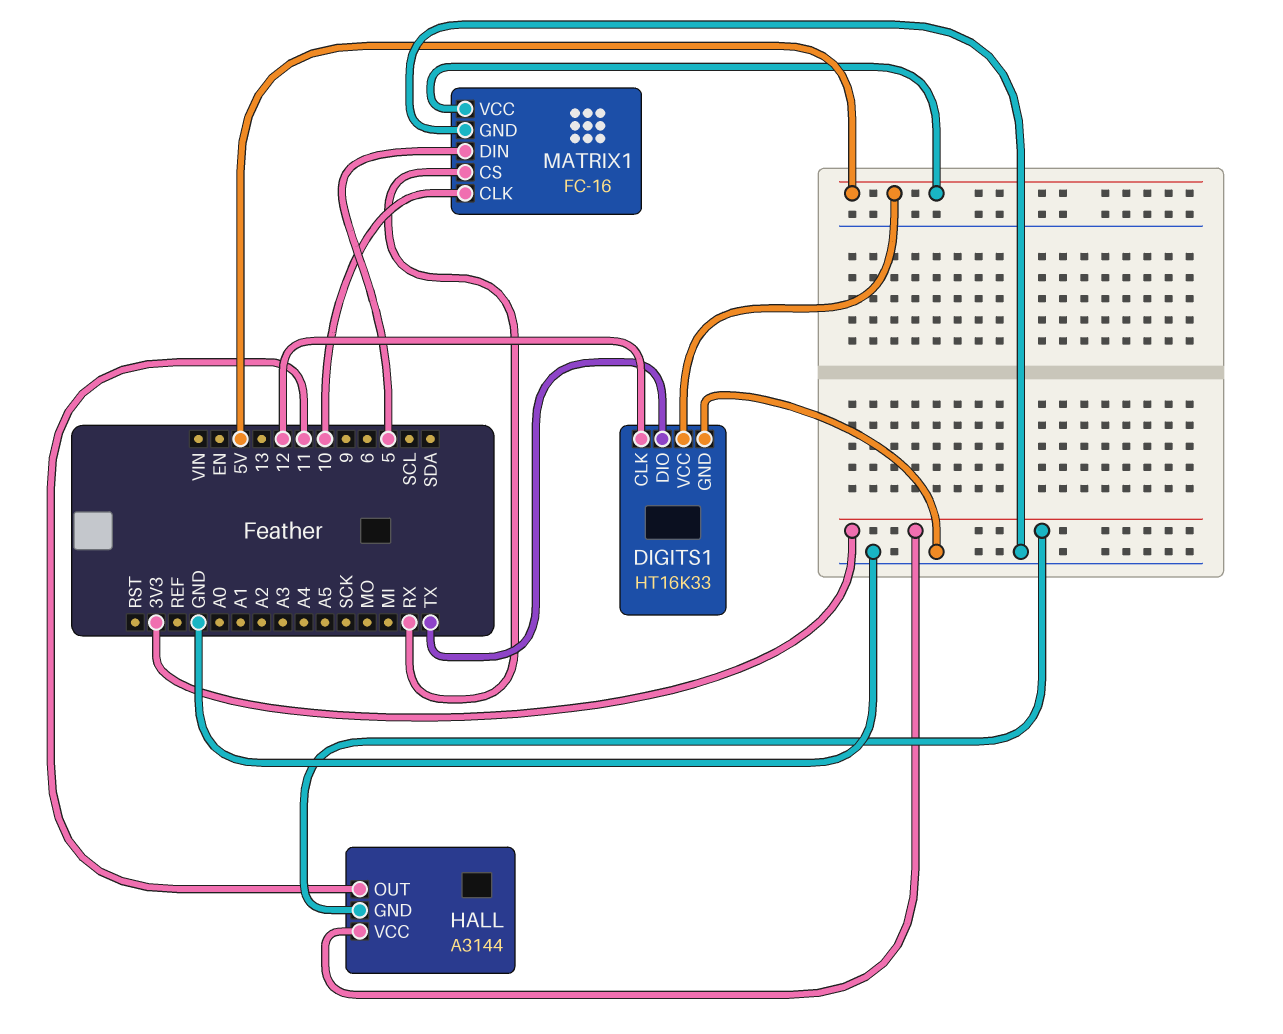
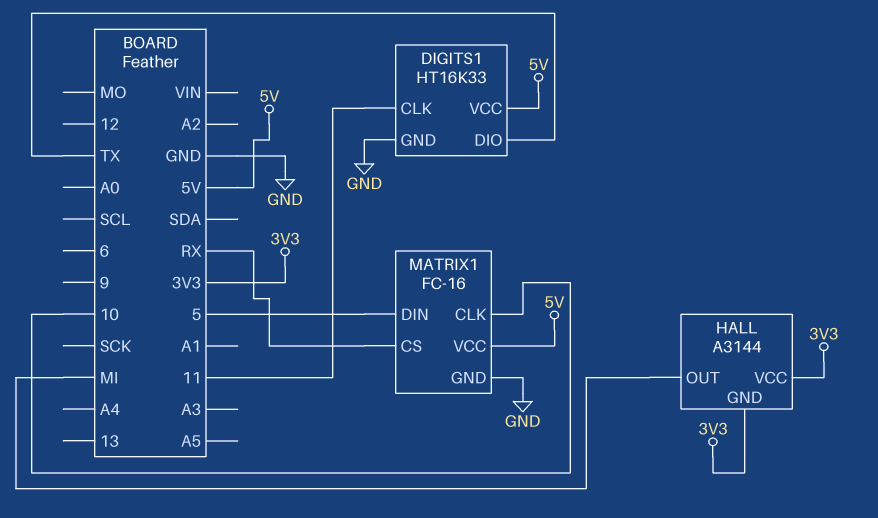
DIGITS1 pin CLK: 12 -> 11
HALL pin OUT: 11 -> MI

